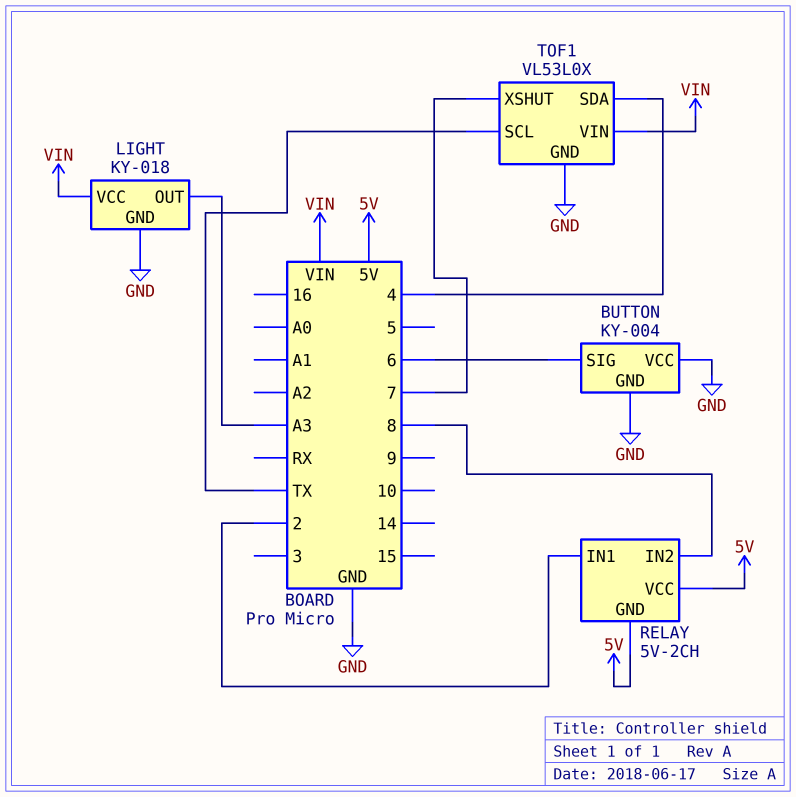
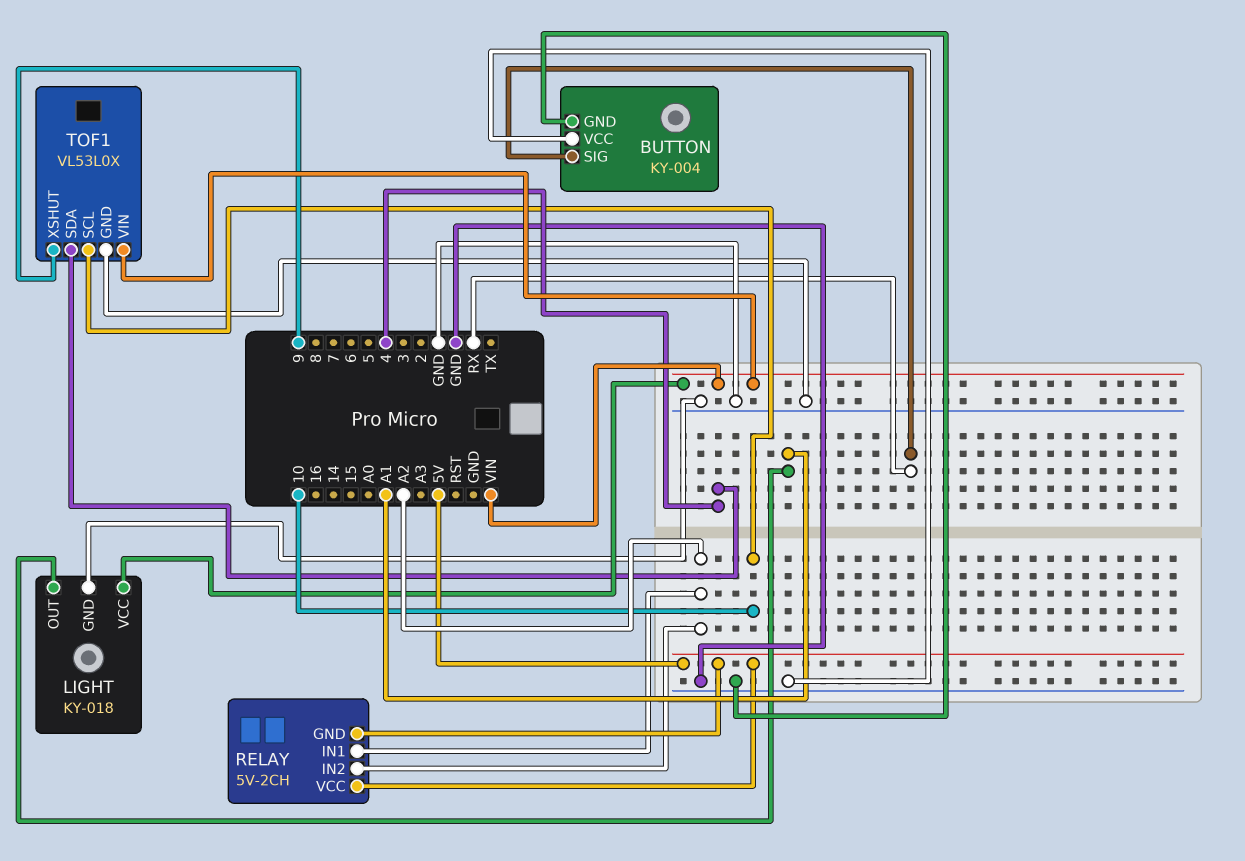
BUTTON pin SIG: 6 -> RX
LIGHT pin OUT: A3 -> A1
RELAY pin IN1: 2 -> A2
RELAY pin IN2: 8 -> A2
TOF1 pin SCL: TX -> 10
TOF1 pin XSHUT: 7 -> 9

